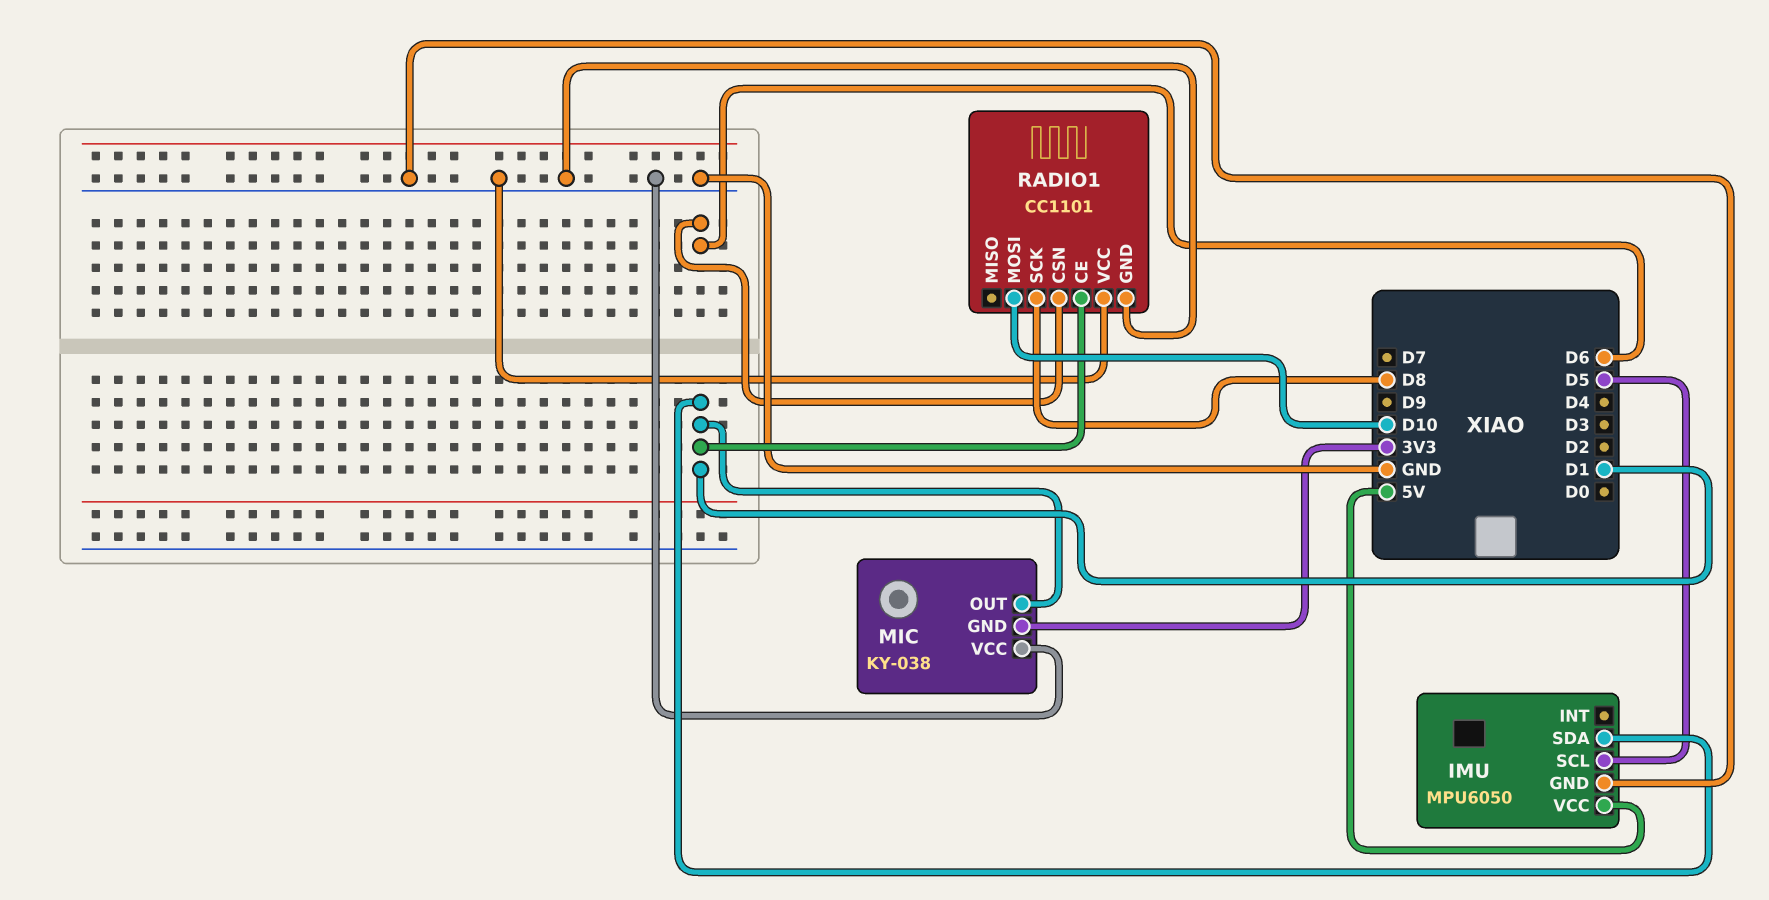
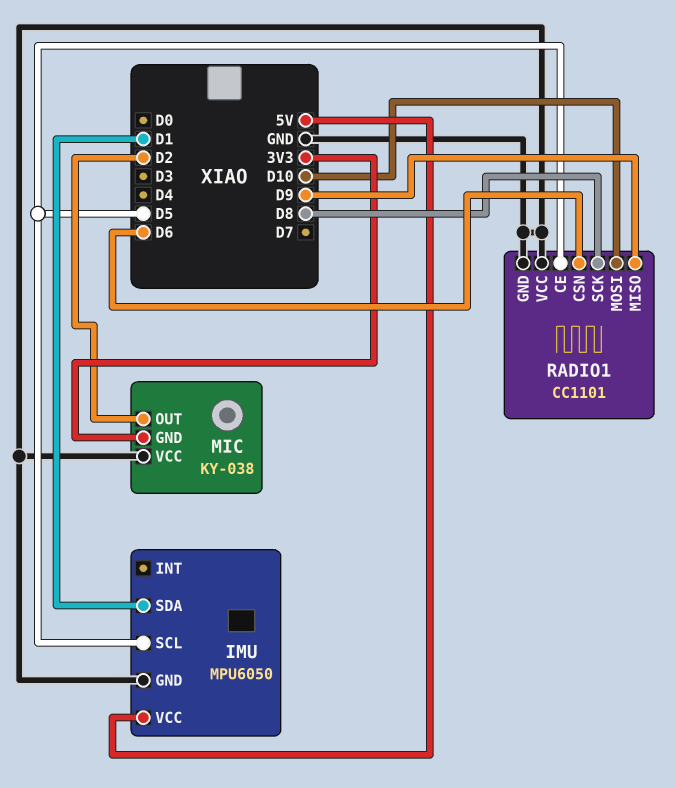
MIC pin OUT: D1 -> D2
RADIO1 pin CE: D1 -> D5
RADIO1 pin MISO: none -> D9

